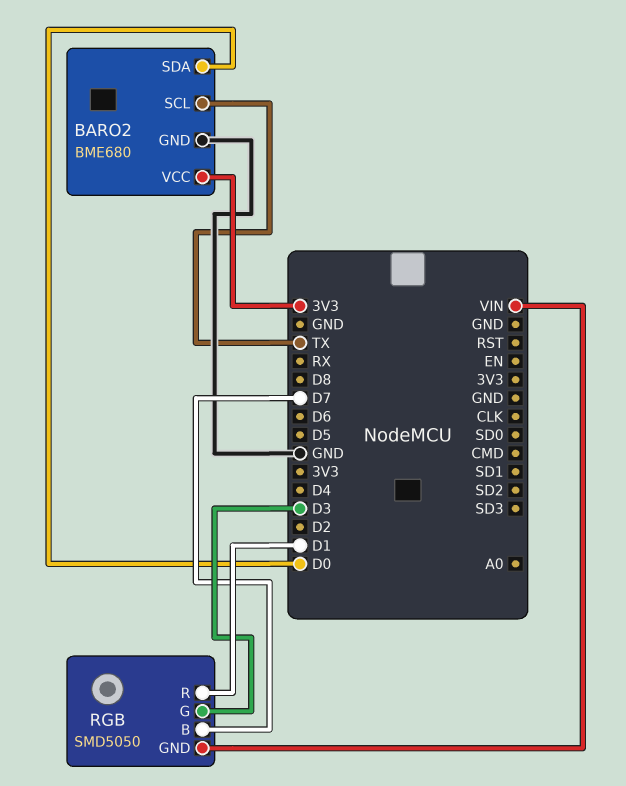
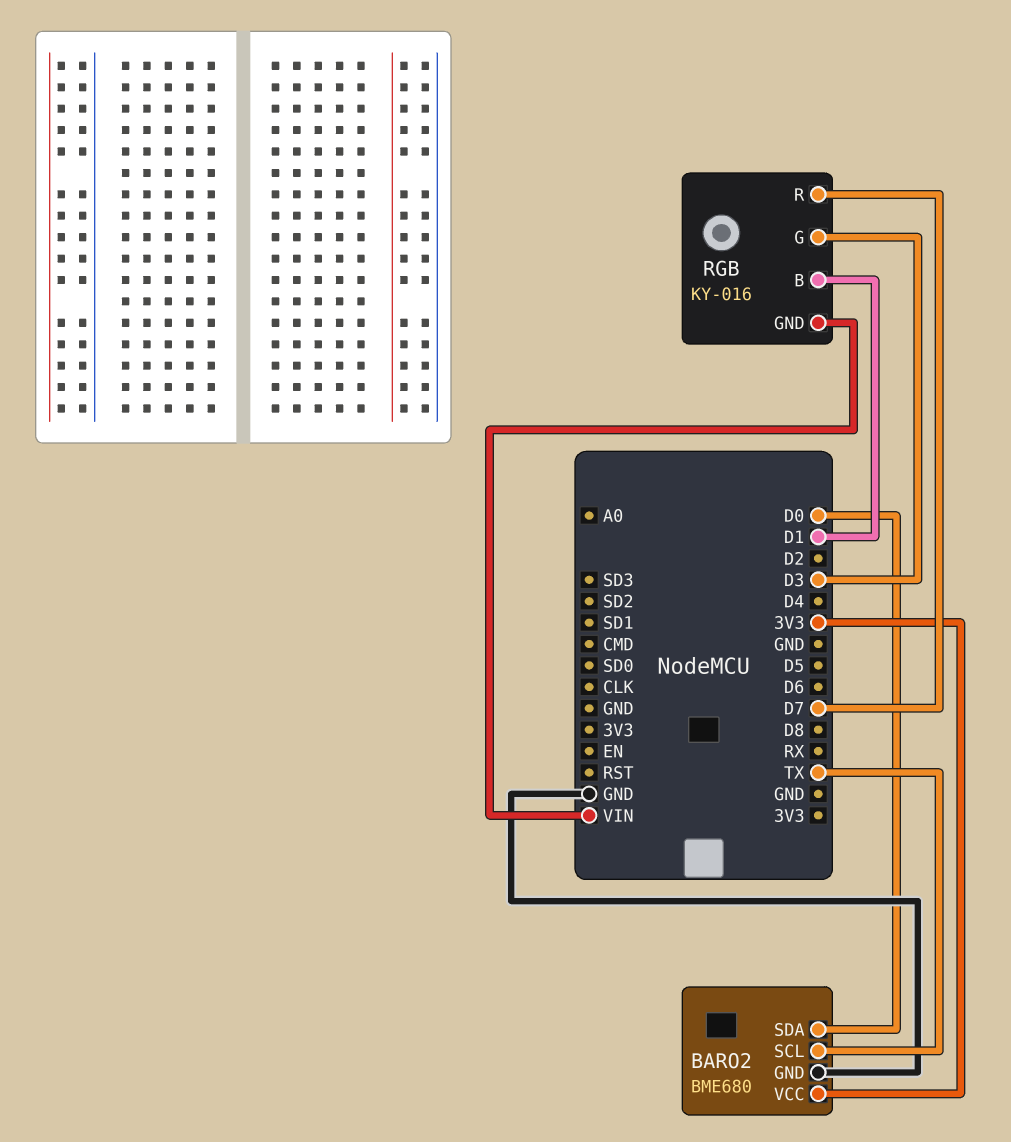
RGB: SMD5050 -> KY-016
RGB pin B: D7 -> D1
RGB pin R: D1 -> D7

